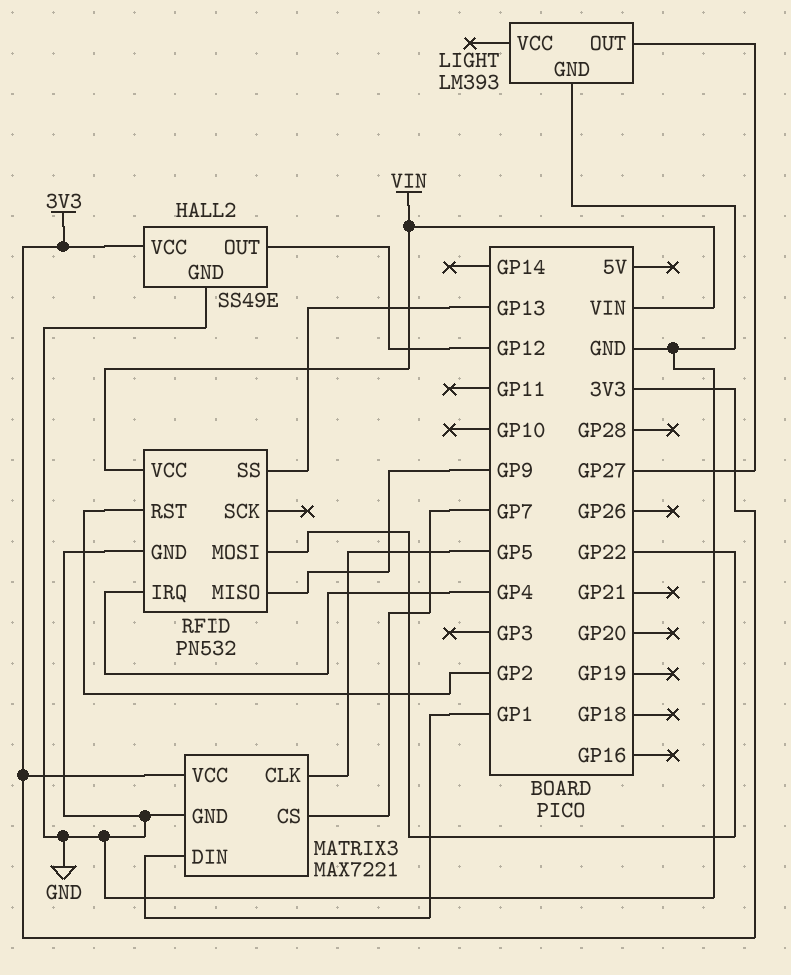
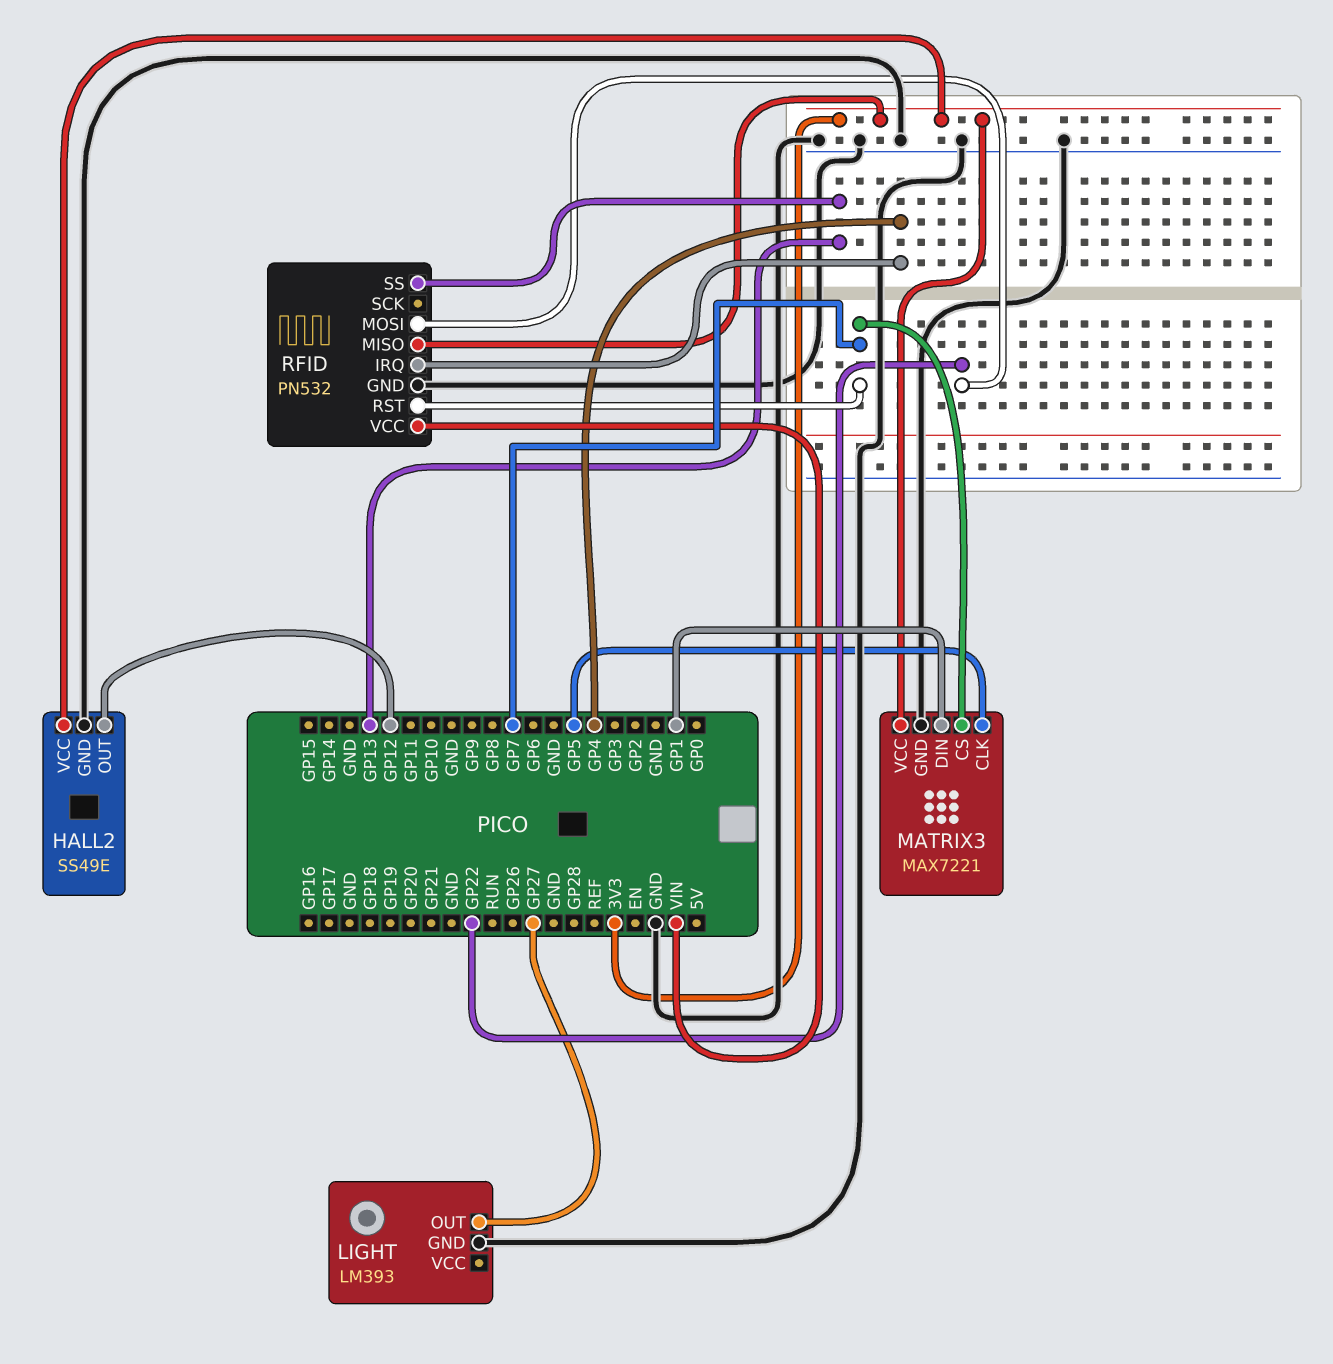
RFID pin MISO: GP9 -> 3V3
RFID pin RST: GP2 -> GP7

